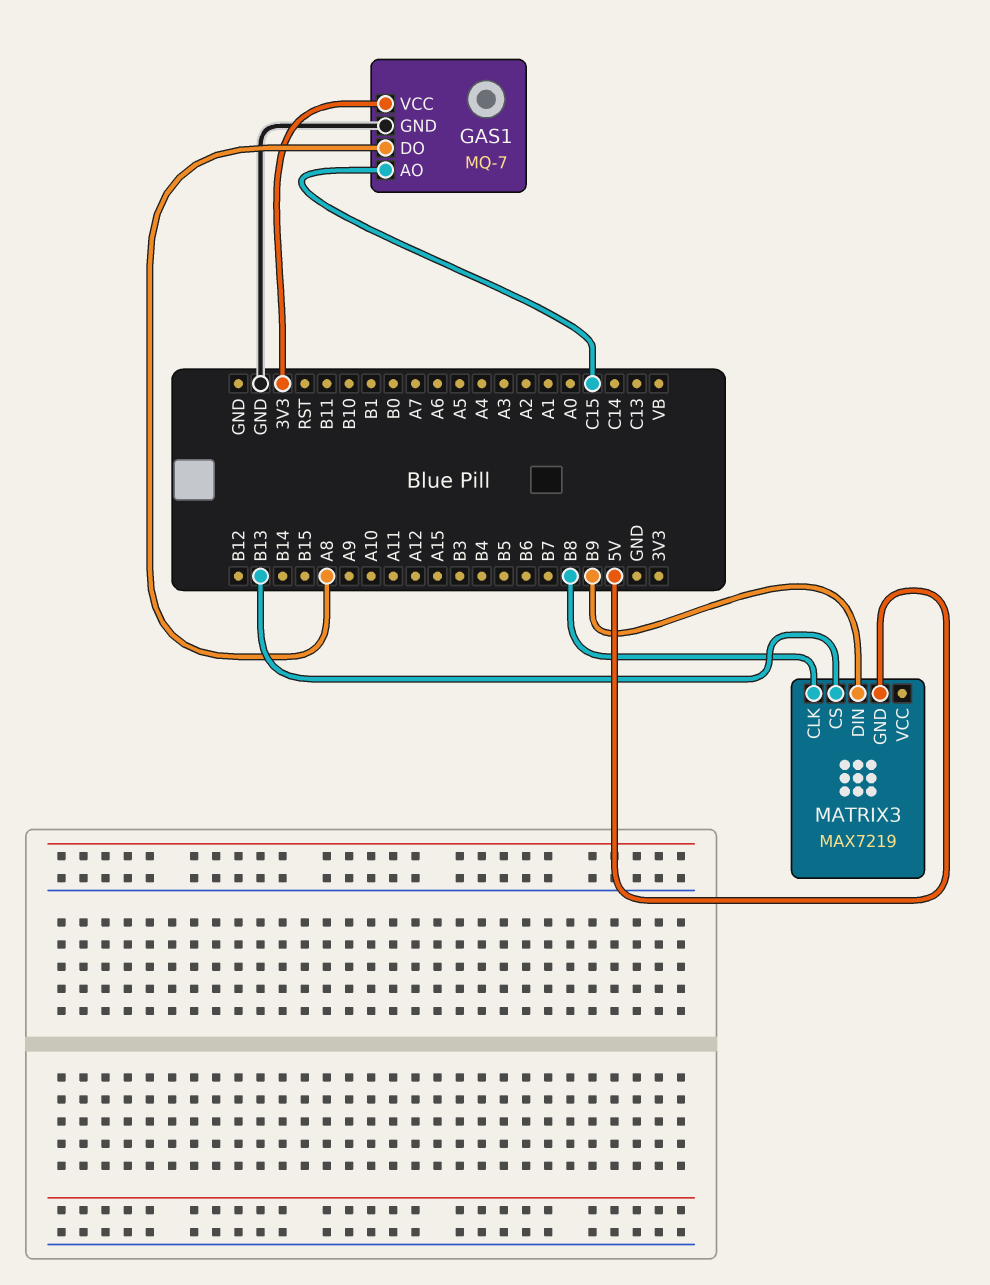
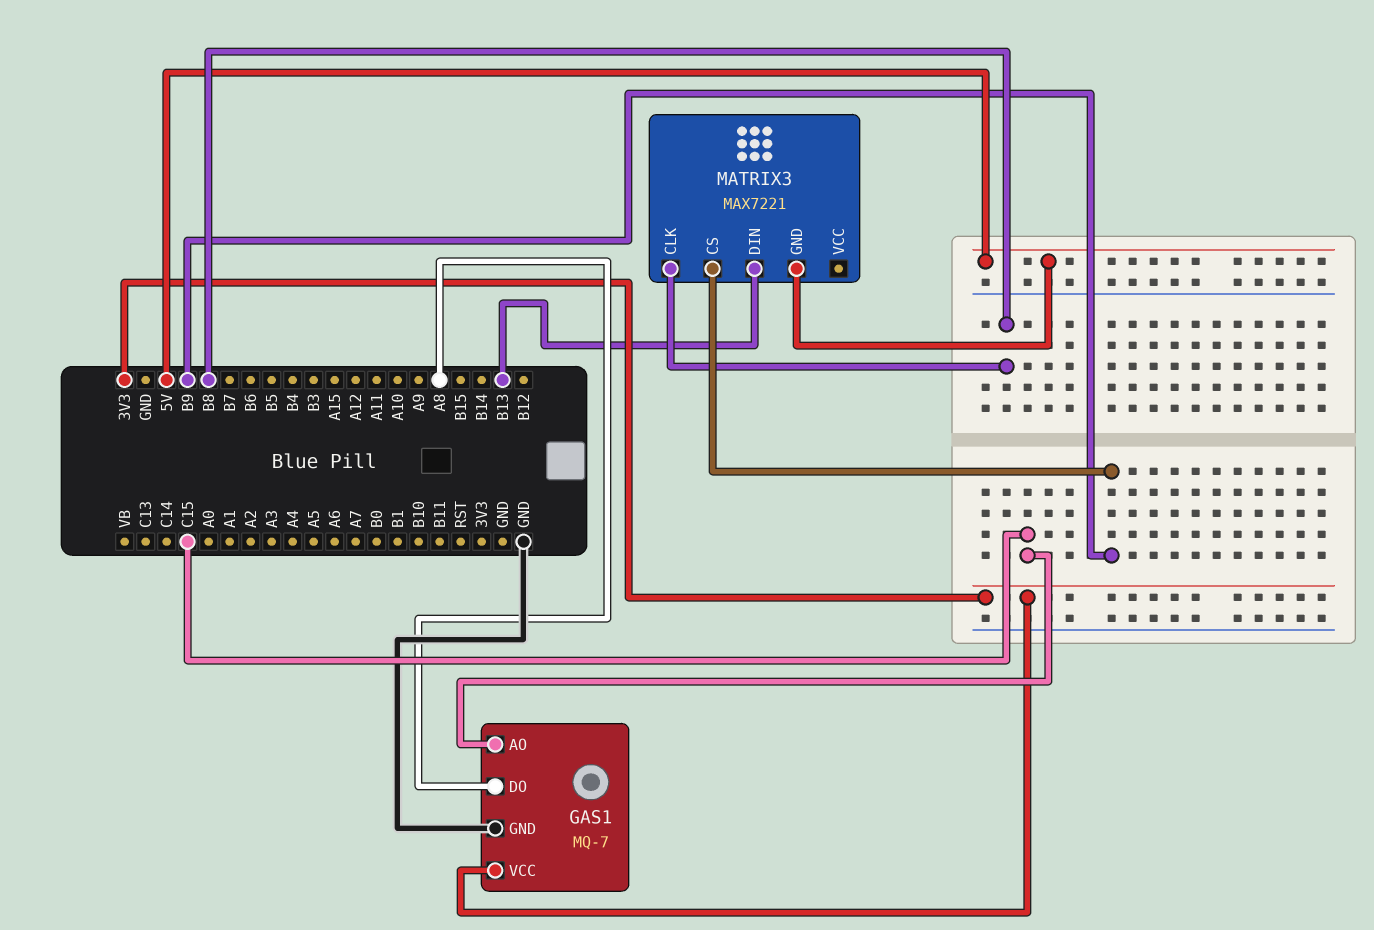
MATRIX3: MAX7219 -> MAX7221
MATRIX3 pin CS: B13 -> B9
MATRIX3 pin DIN: B9 -> B13

